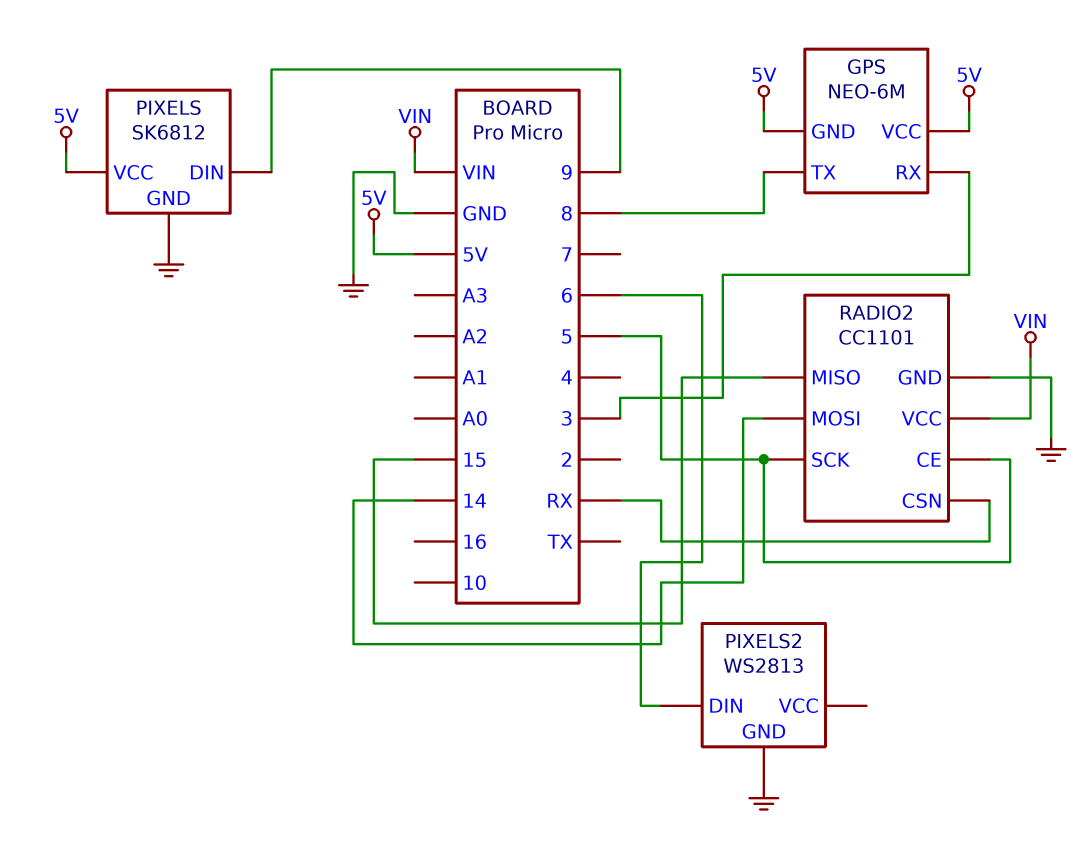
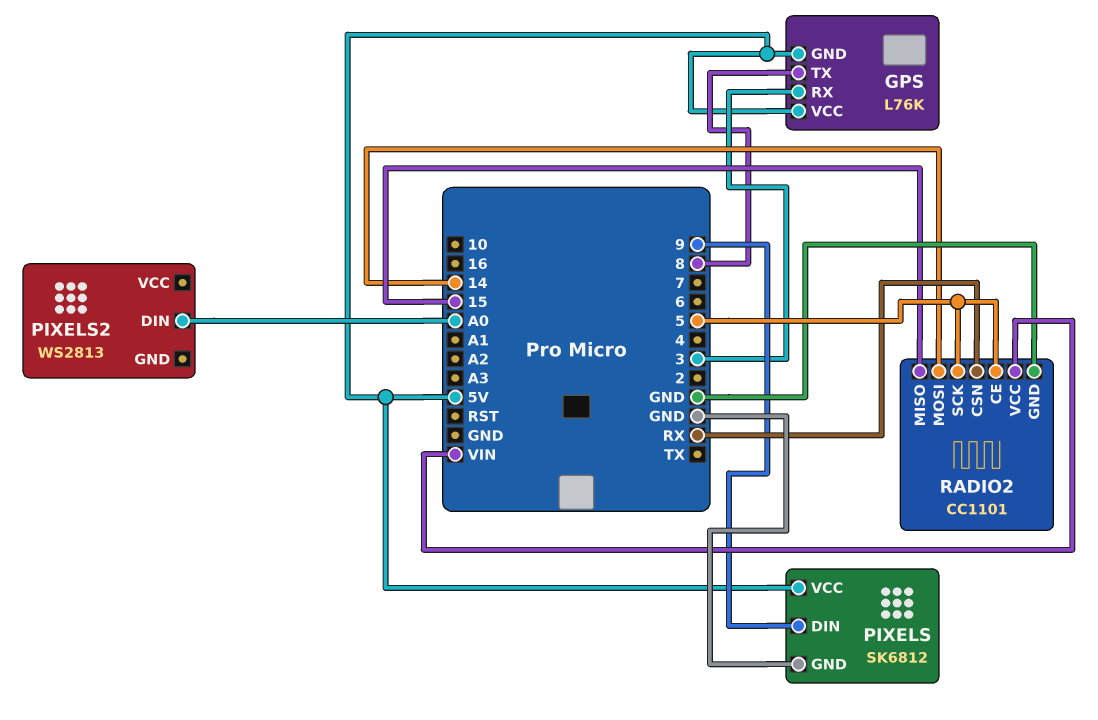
GPS: NEO-6M -> L76K
PIXELS2 pin DIN: 6 -> A0
PIXELS2 pin GND: GND -> none

